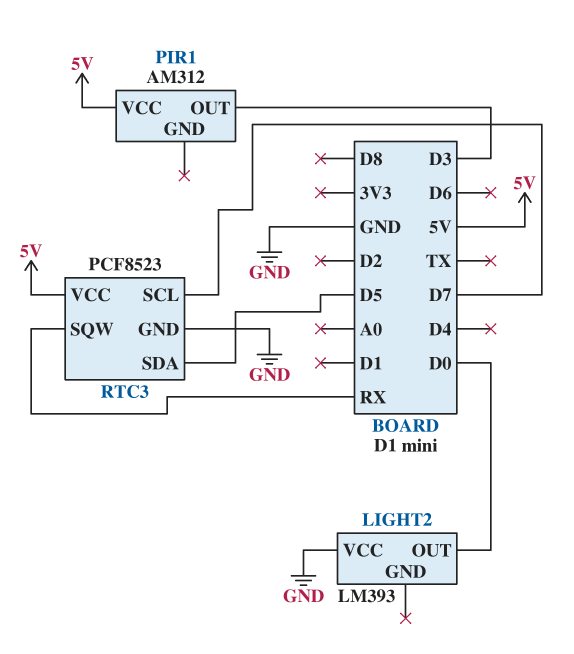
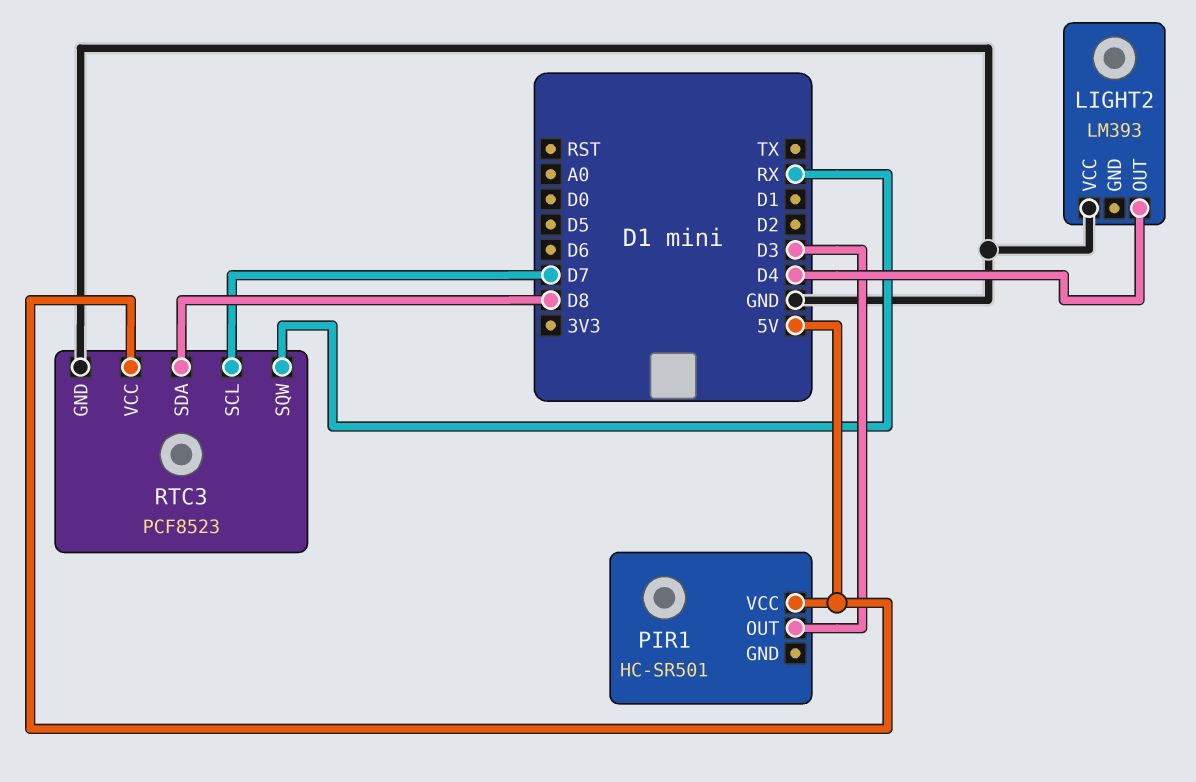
LIGHT2 pin OUT: D0 -> D4
PIR1: AM312 -> HC-SR501
RTC3 pin SDA: D5 -> D8

